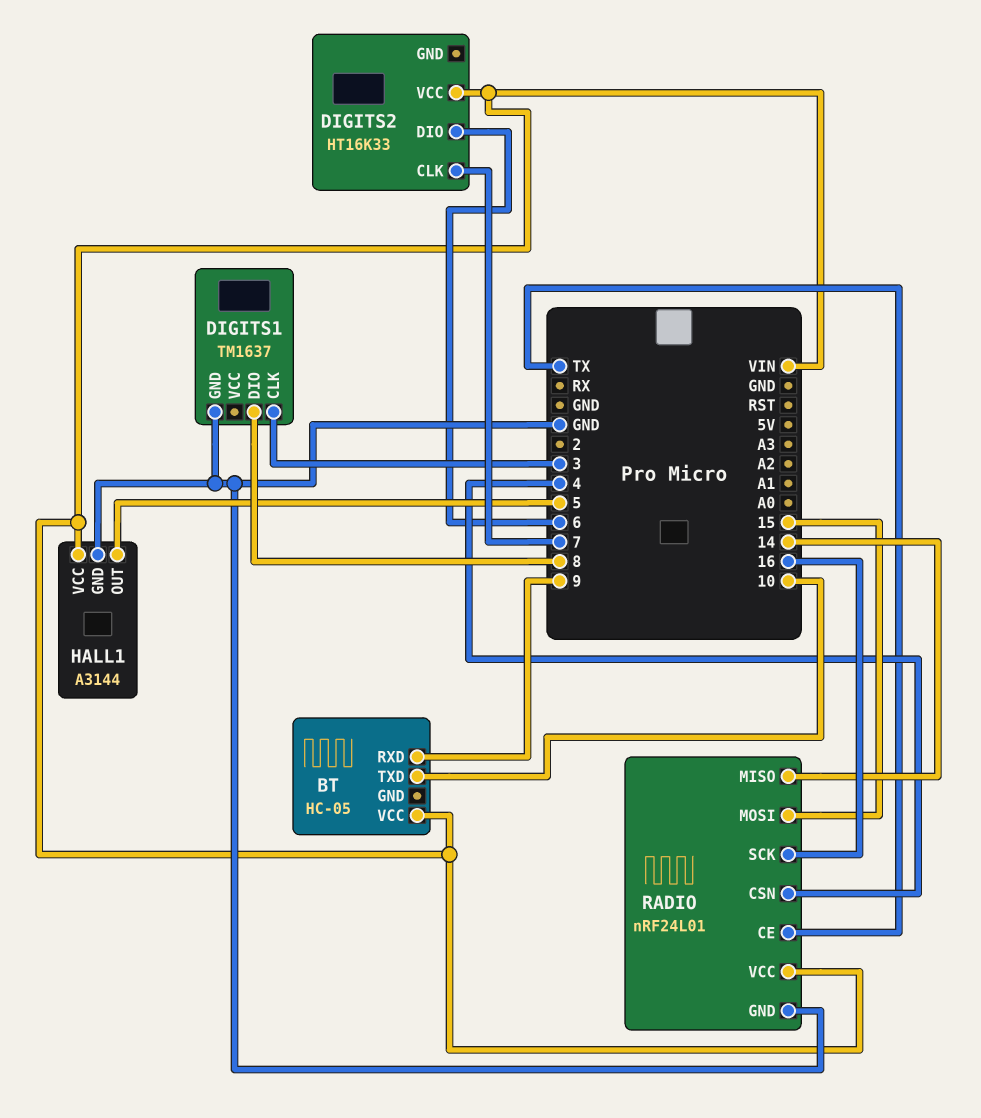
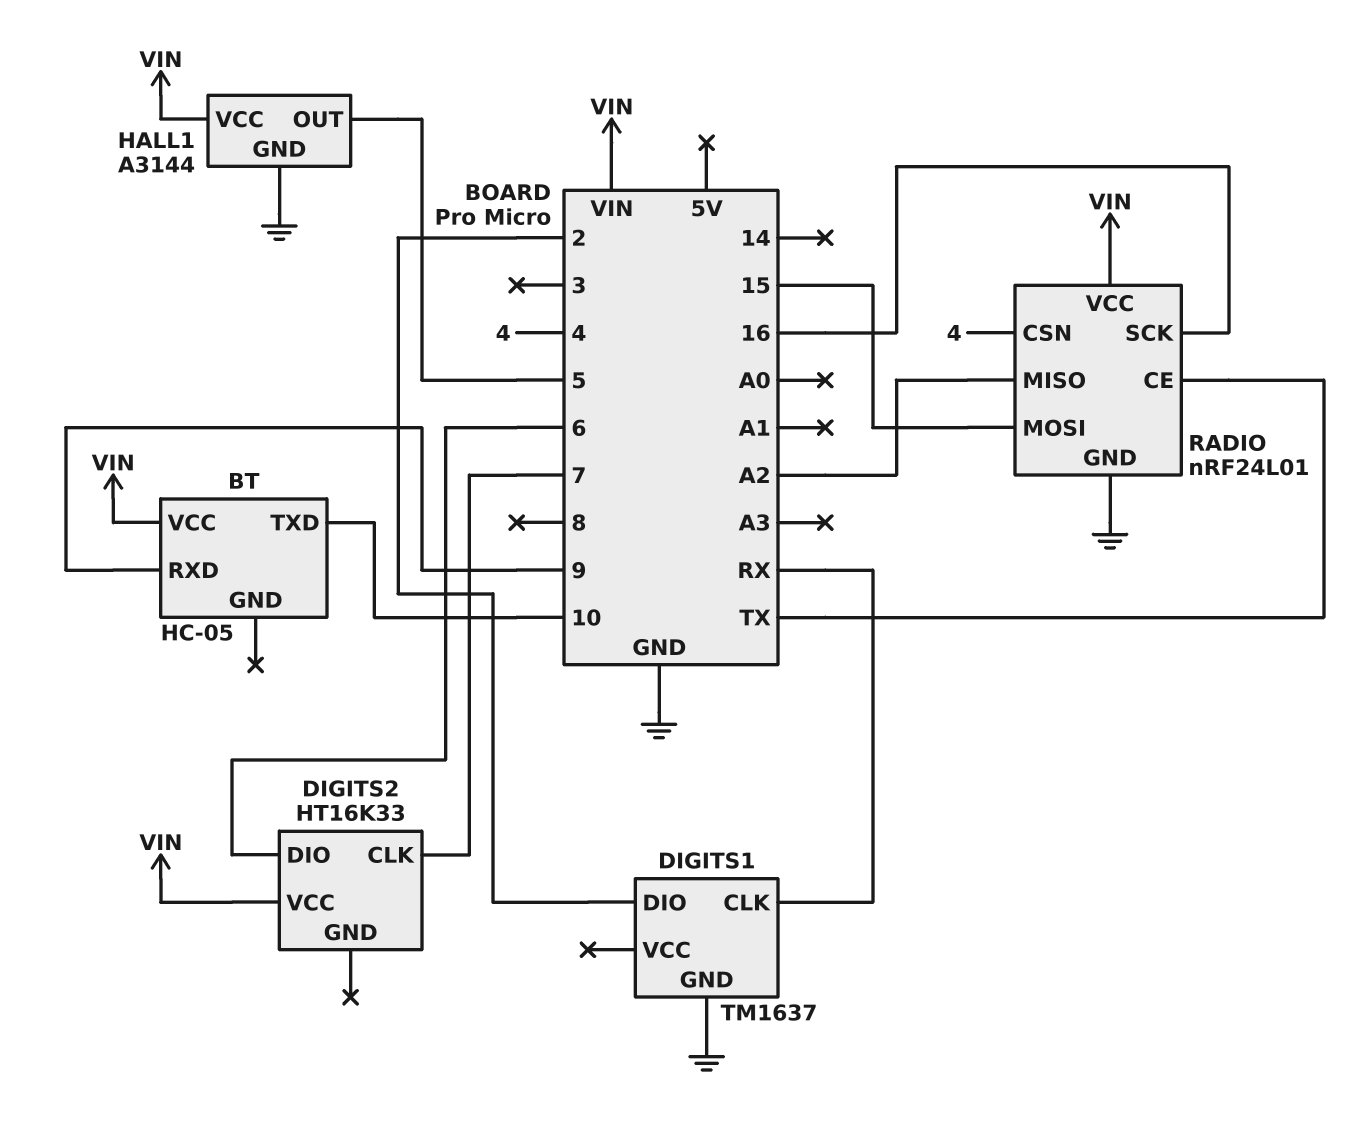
DIGITS1 pin CLK: 3 -> RX
DIGITS1 pin DIO: 8 -> 2
RADIO pin MISO: 14 -> A2

